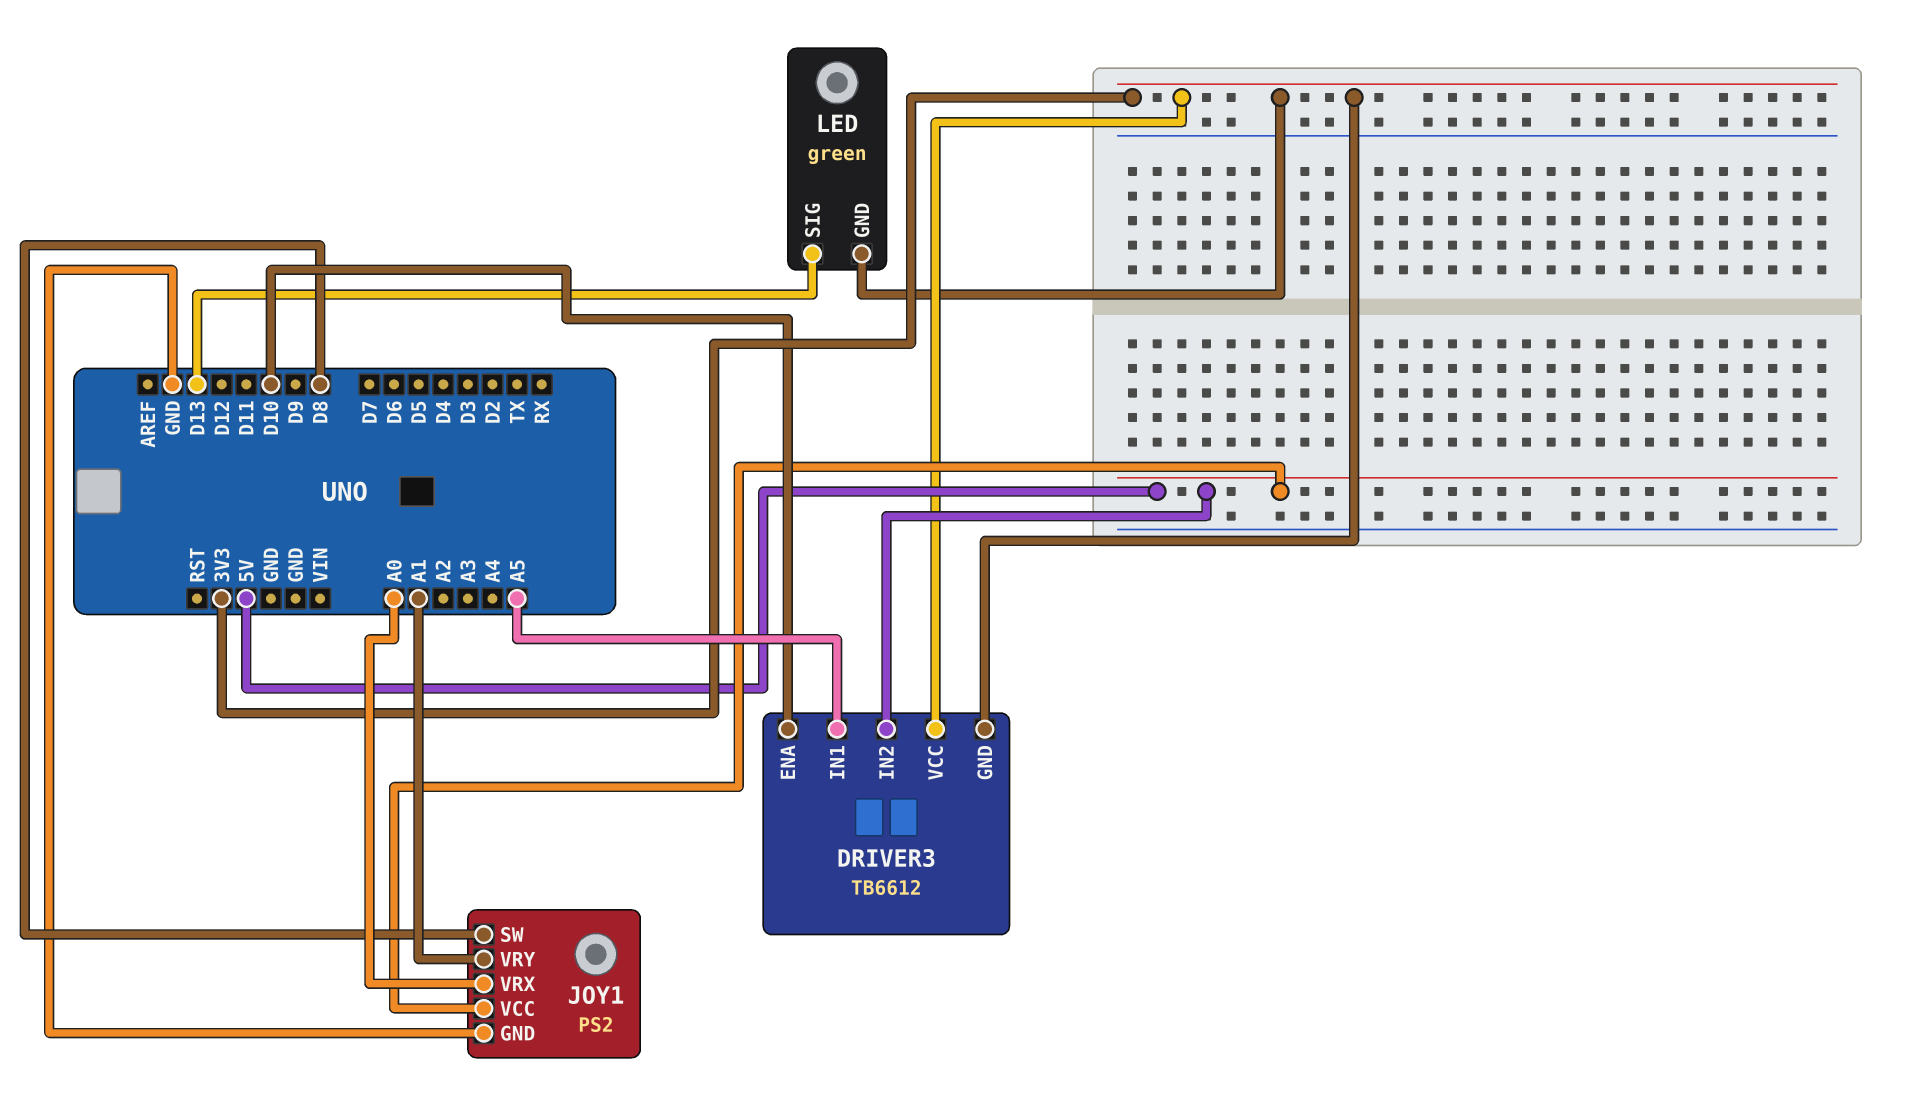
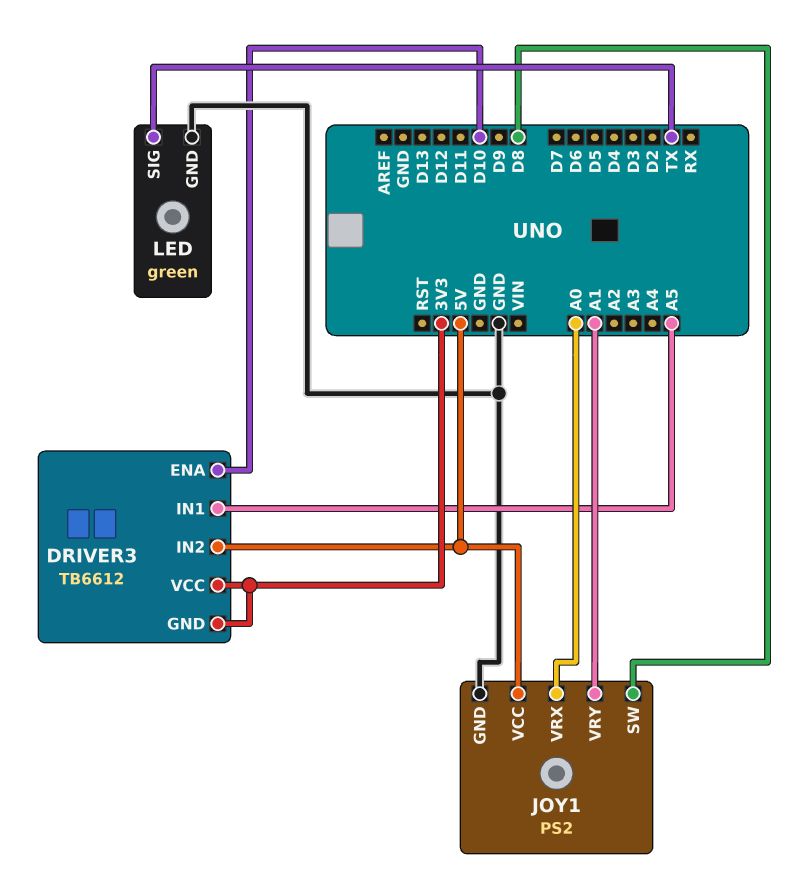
LED pin GND: 3V3 -> GND
LED pin SIG: D13 -> TX

